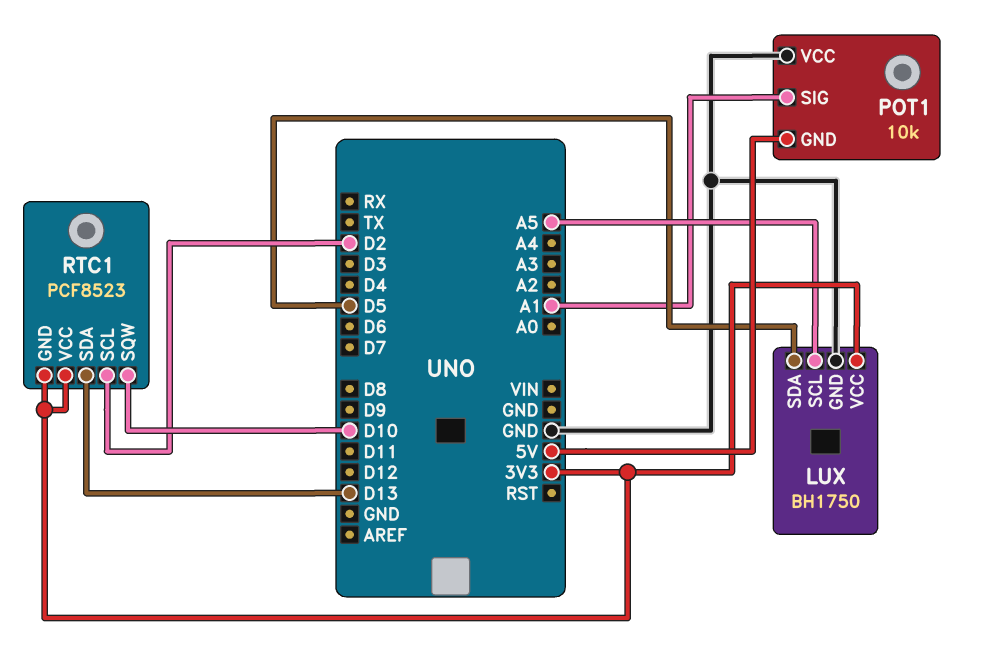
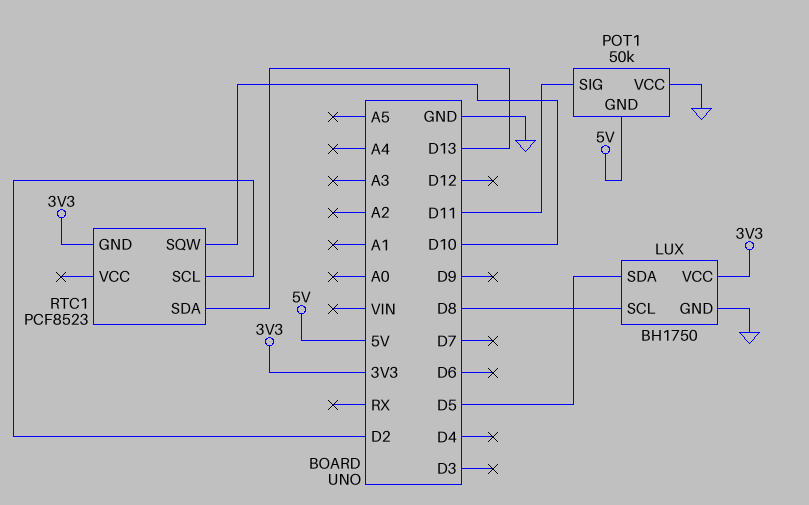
LUX pin SCL: A5 -> D8
POT1: 10k -> 50k
POT1 pin SIG: A1 -> D11
RTC1 pin VCC: 3V3 -> none

